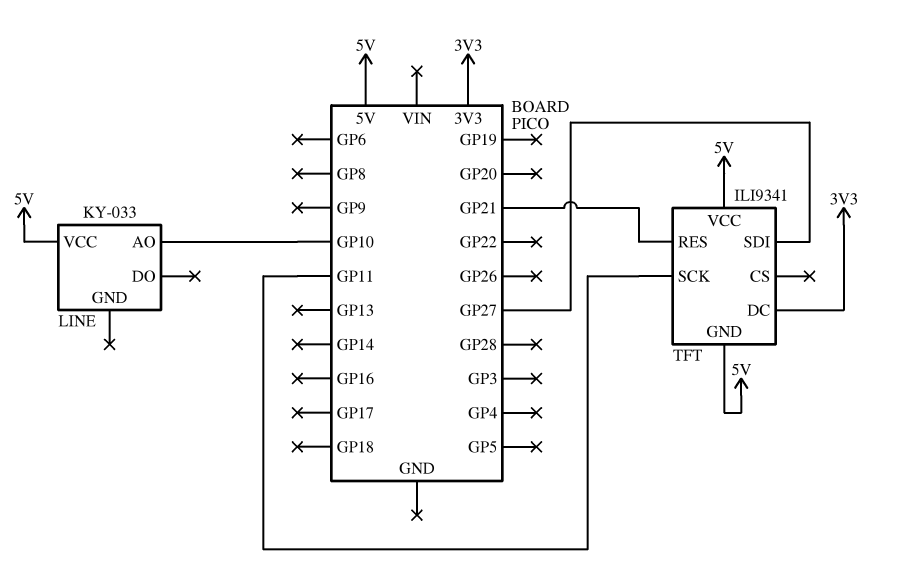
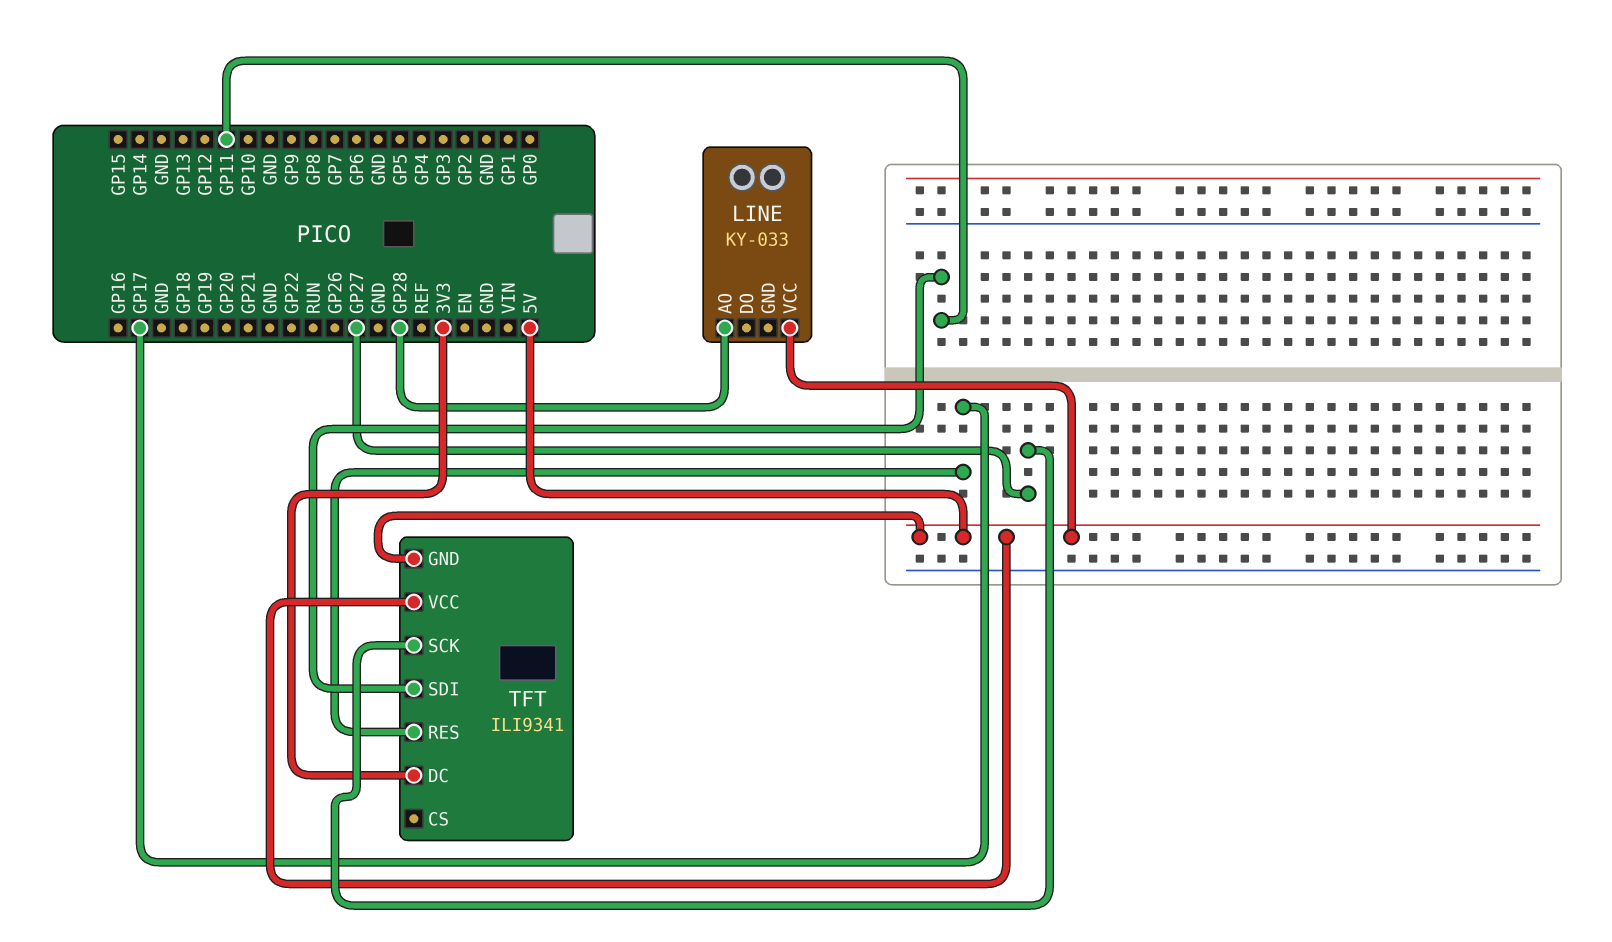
LINE pin AO: GP10 -> GP28
TFT pin RES: GP21 -> GP17
TFT pin SCK: GP11 -> GP27
TFT pin SDI: GP27 -> GP11

